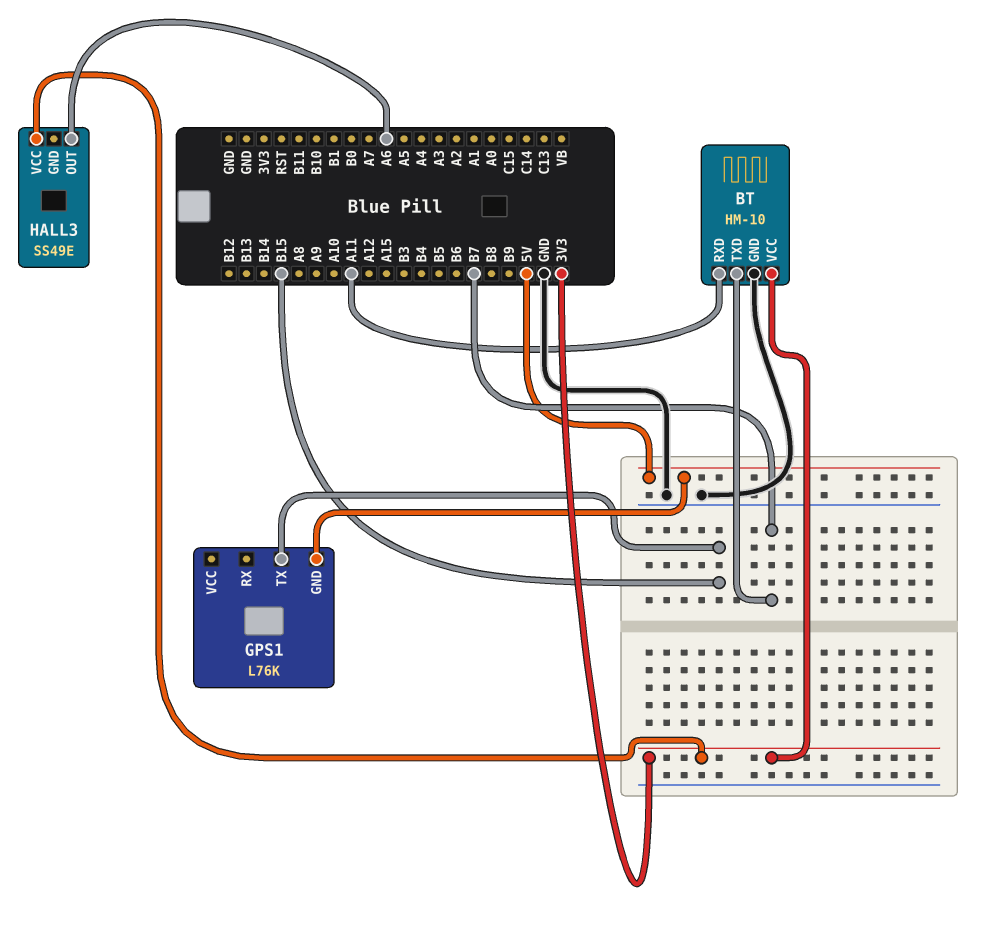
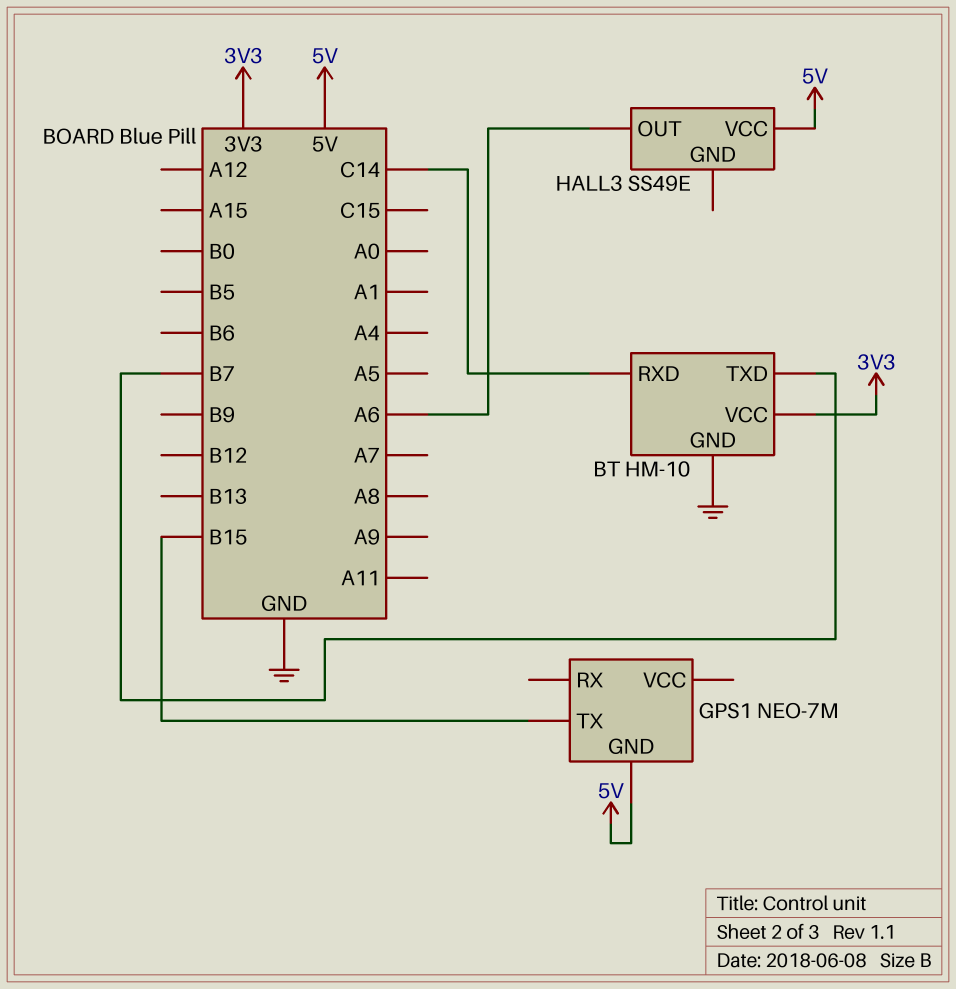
BT pin RXD: A11 -> C14
GPS1: L76K -> NEO-7M
HALL3 pin VCC: 3V3 -> 5V

